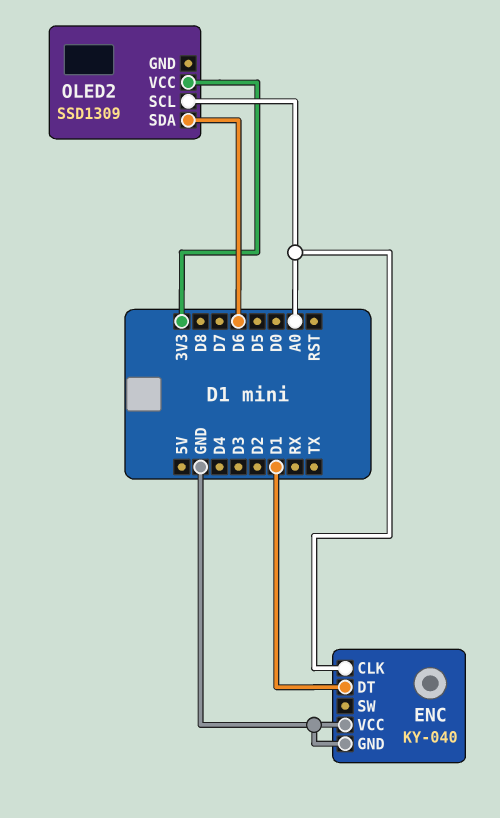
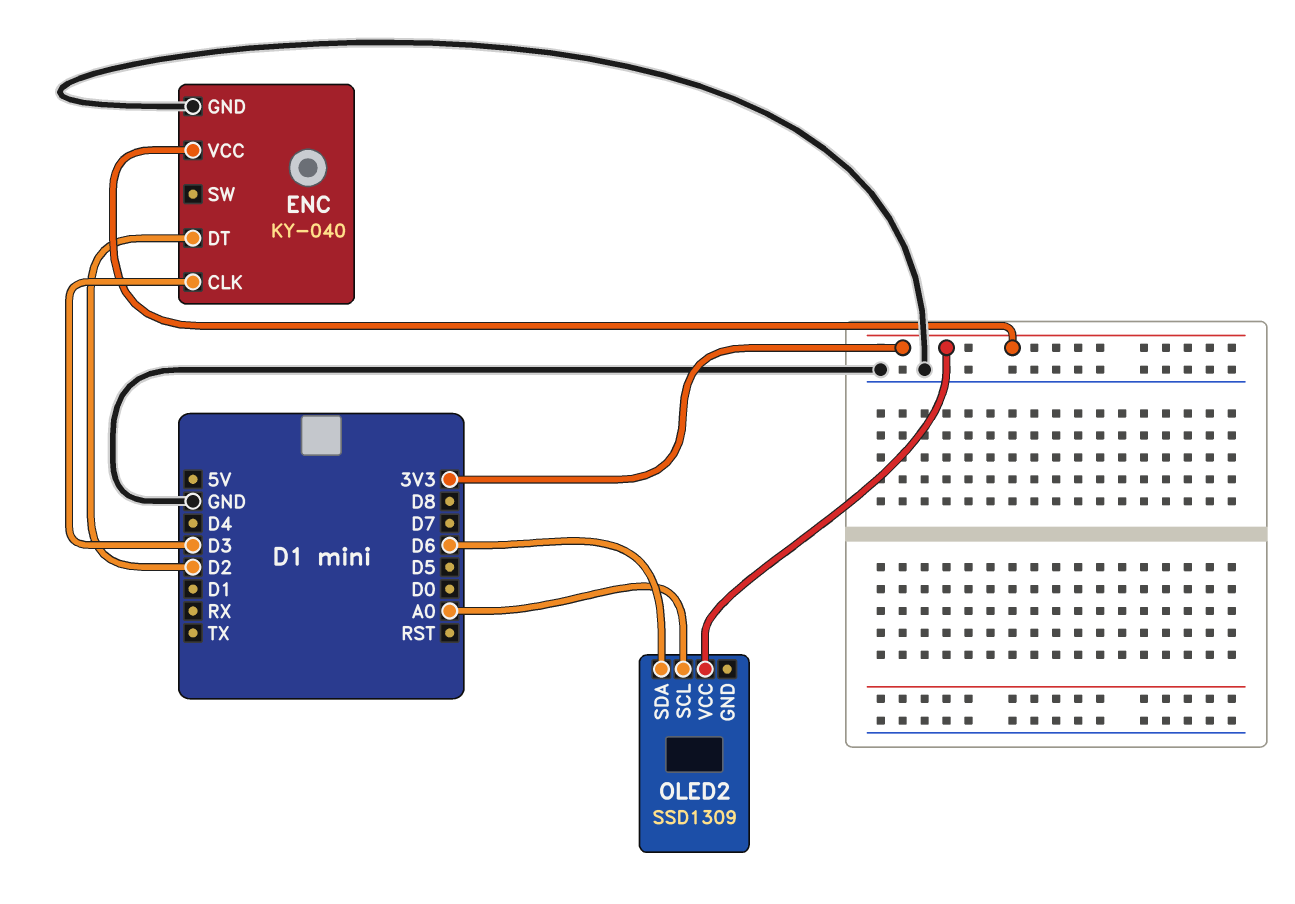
ENC pin CLK: A0 -> D3
ENC pin DT: D1 -> D2
ENC pin VCC: GND -> 3V3

